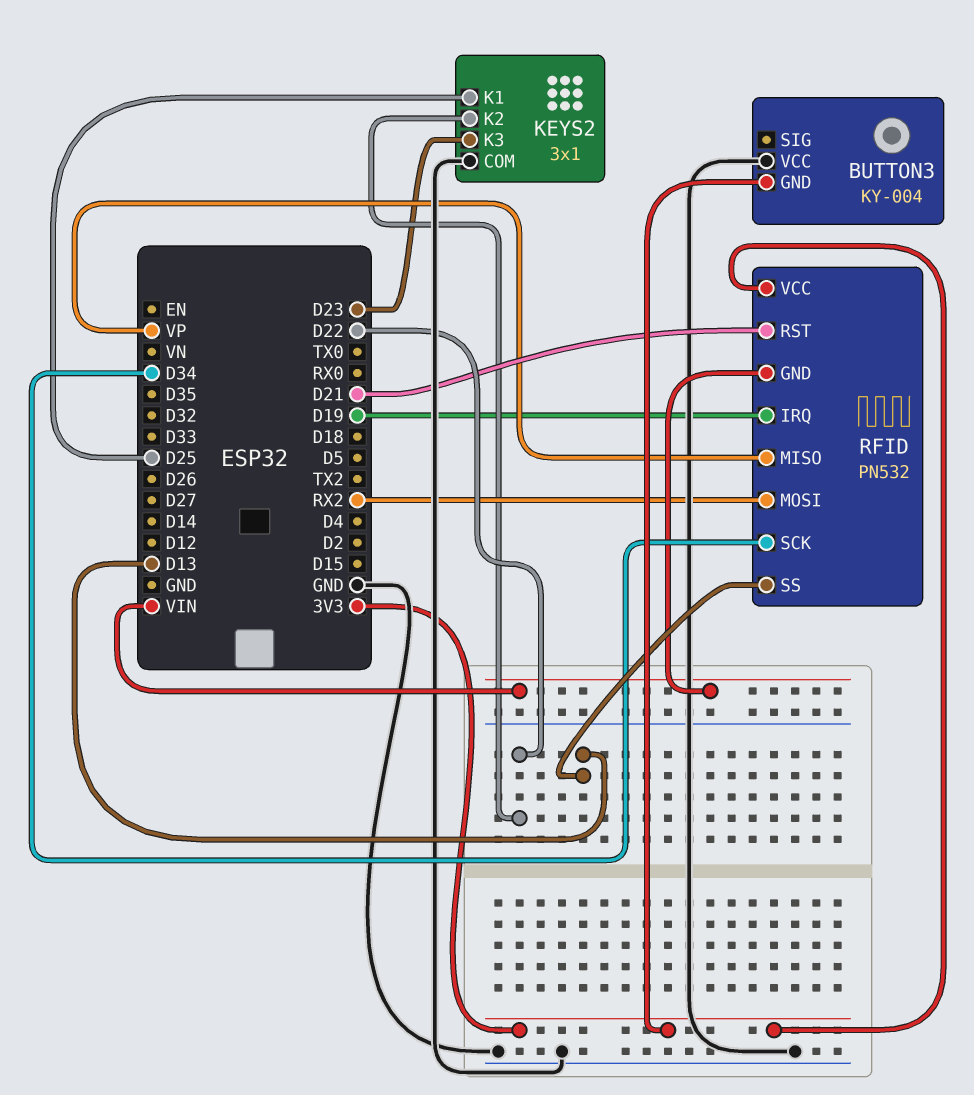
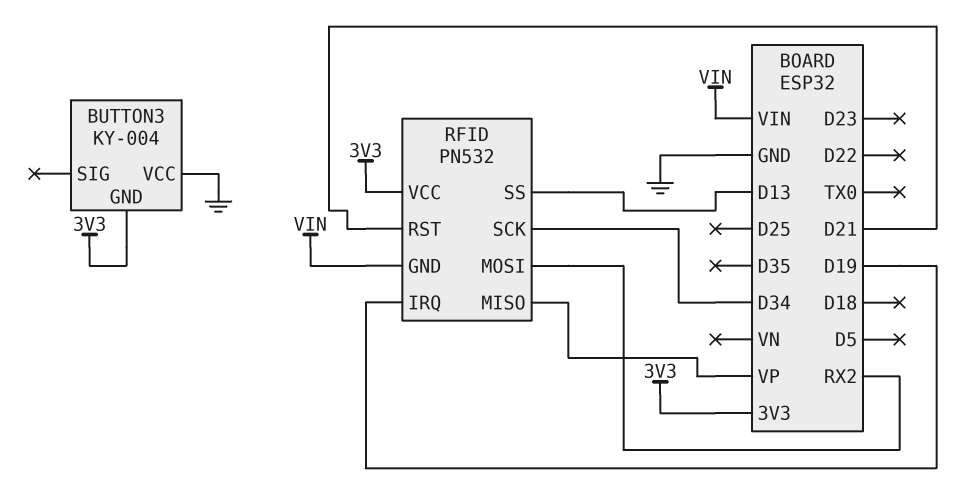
KEYS2: 3x1 -> none
KEYS2 pin COM: GND -> none
KEYS2 pin K1: D25 -> none
KEYS2 pin K2: D22 -> none
KEYS2 pin K3: D23 -> none

